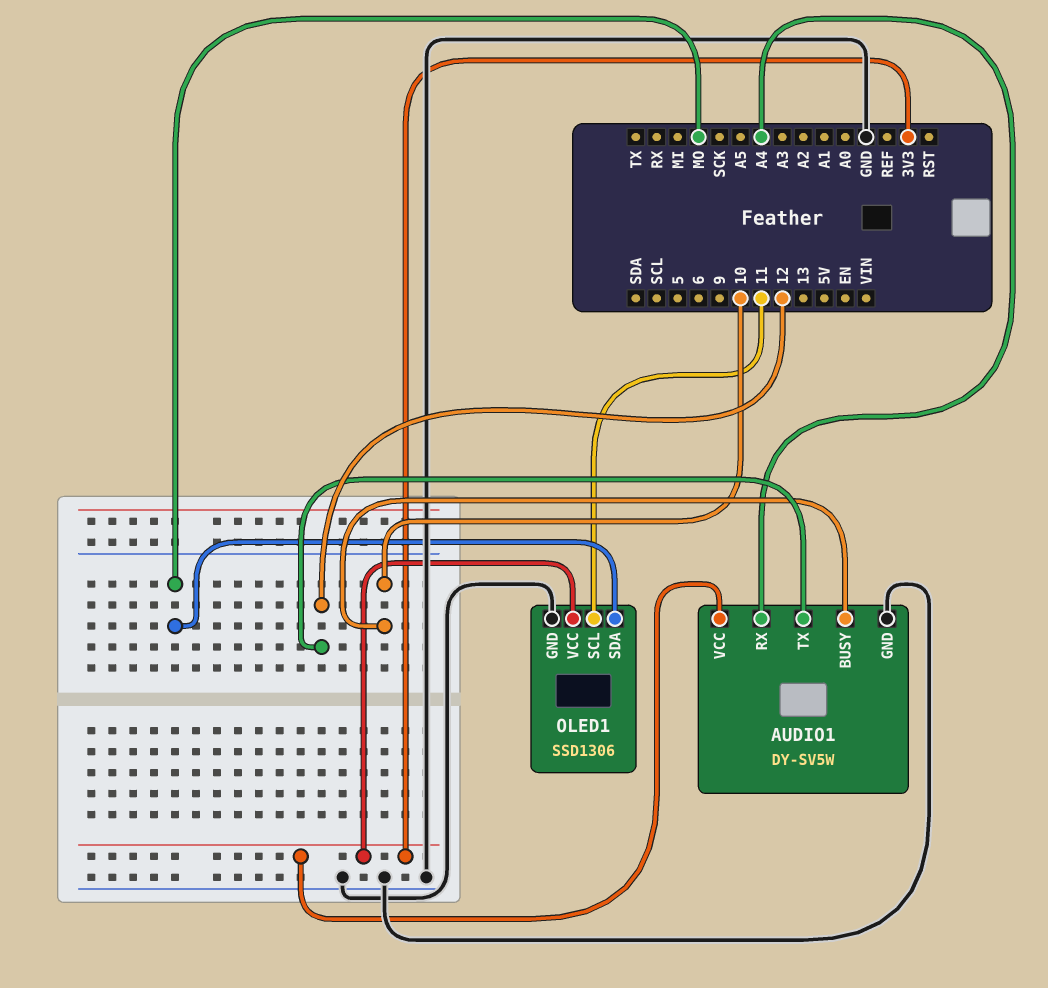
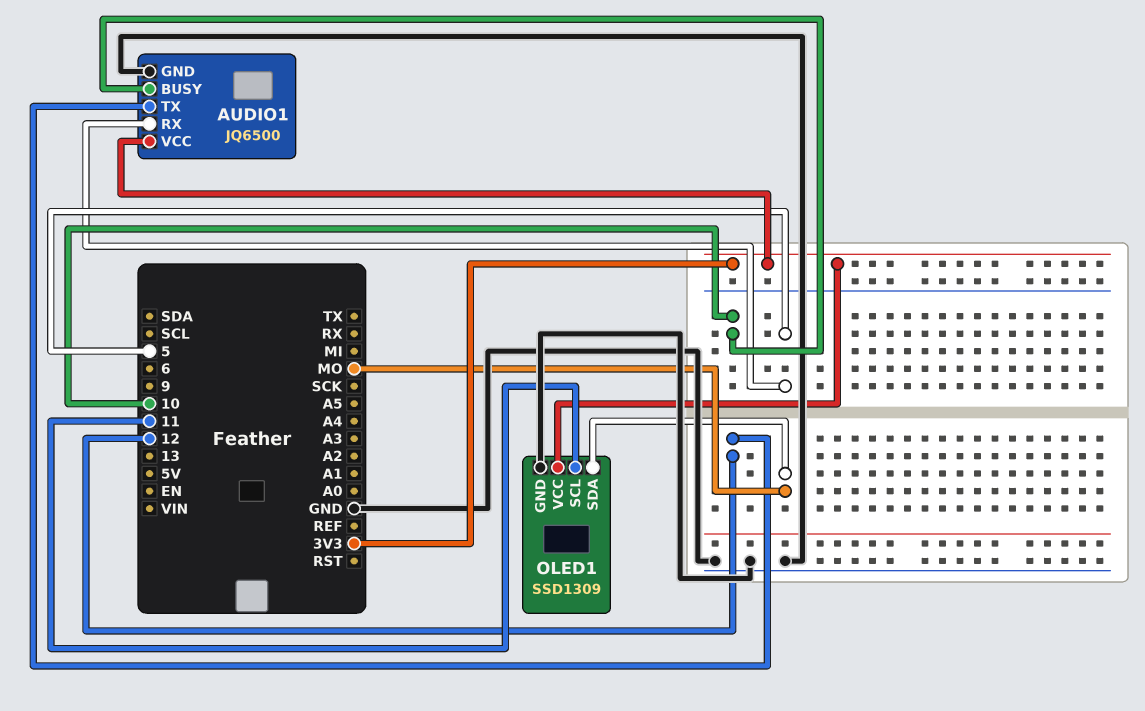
AUDIO1: DY-SV5W -> JQ6500
AUDIO1 pin RX: A4 -> 5
OLED1: SSD1306 -> SSD1309

